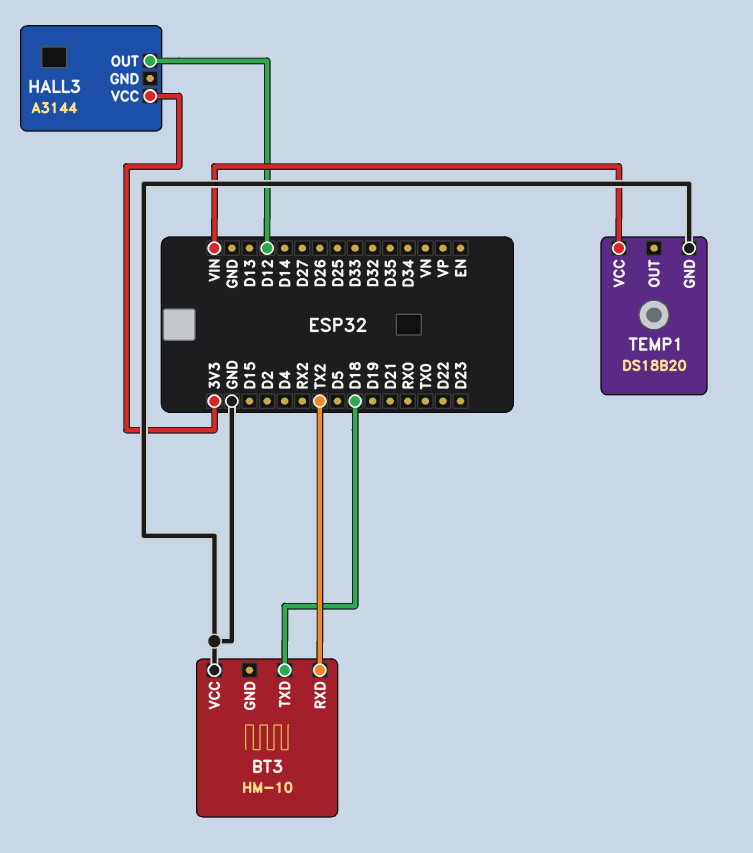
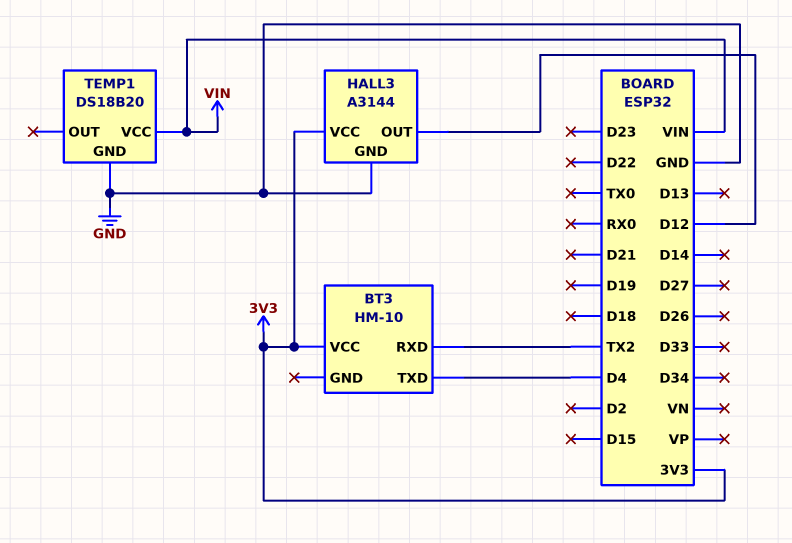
BT3 pin TXD: D18 -> D4
BT3 pin VCC: GND -> 3V3
HALL3 pin GND: none -> GND

